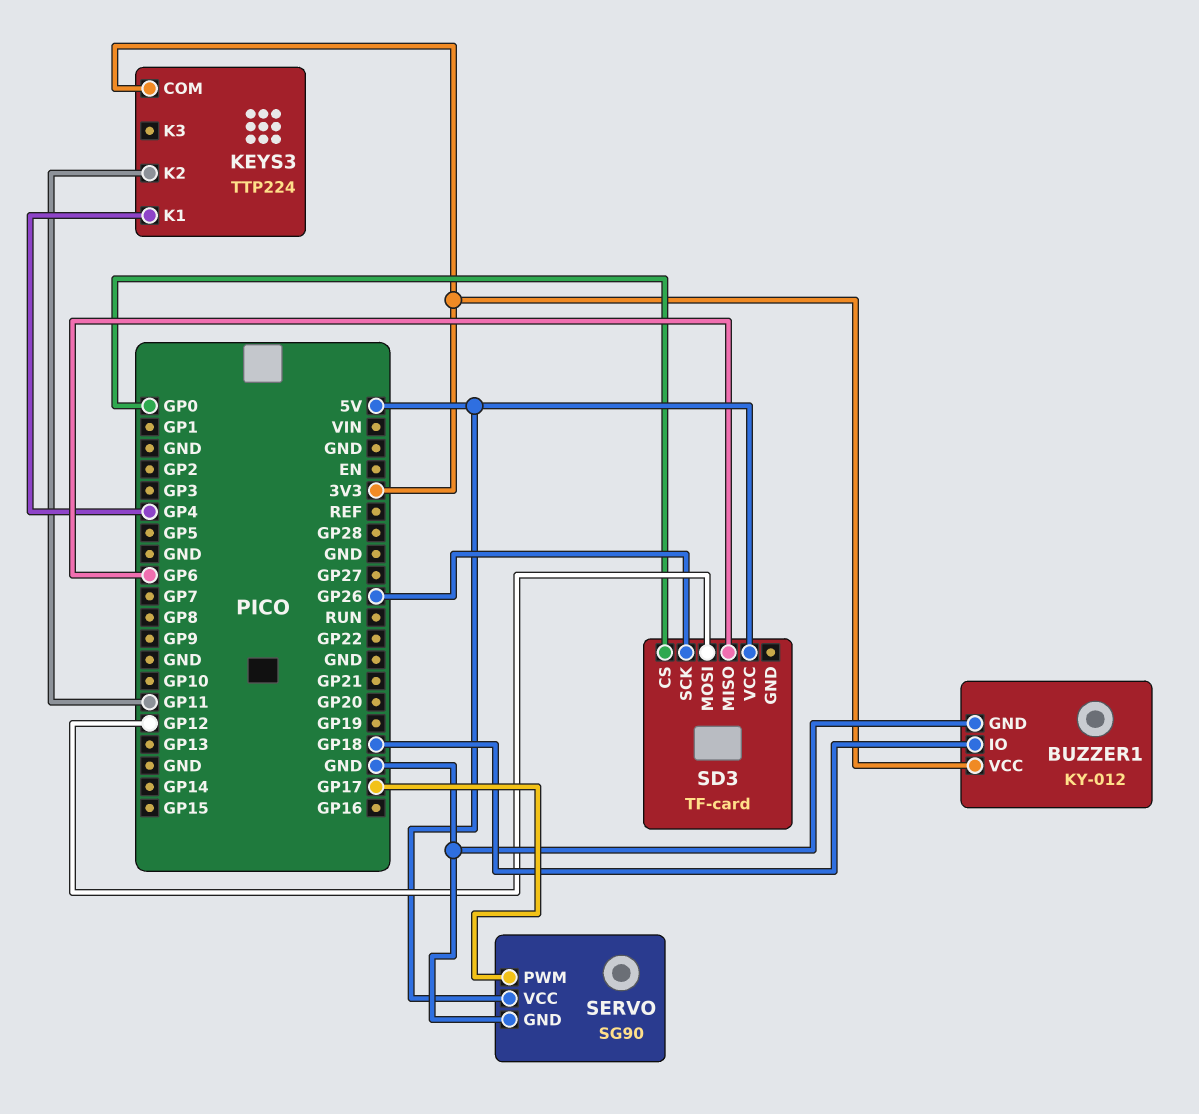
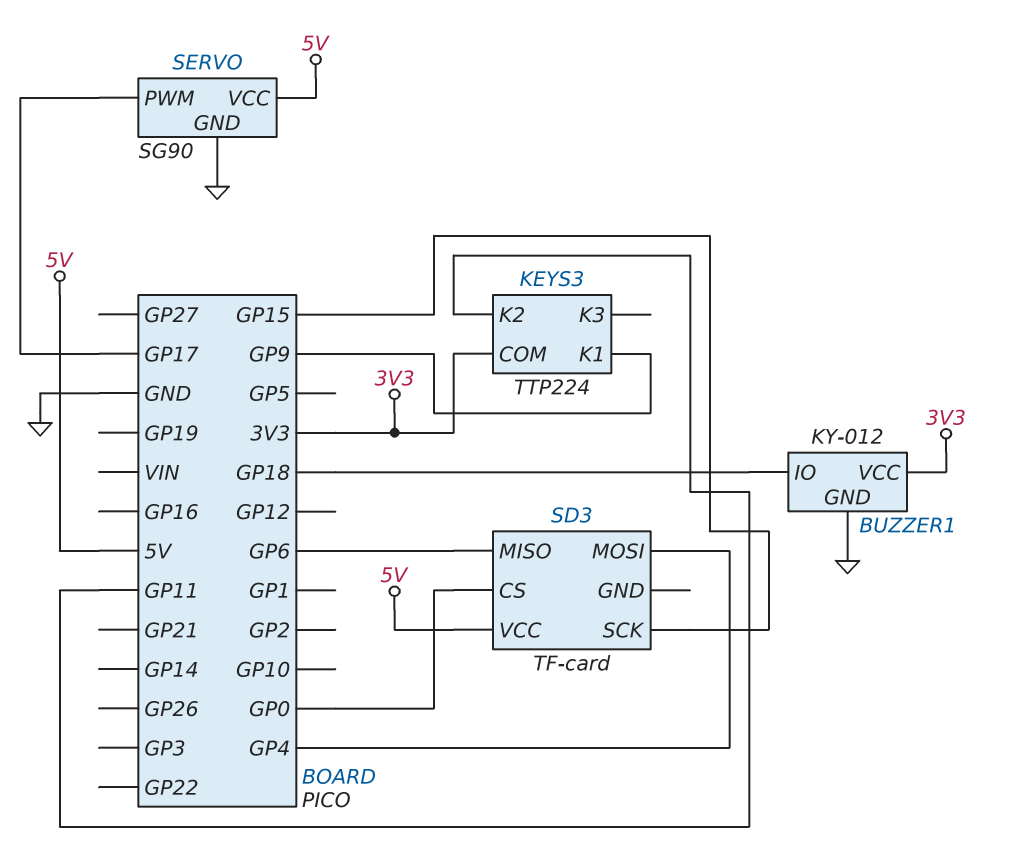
KEYS3 pin K1: GP4 -> GP9
SD3 pin MOSI: GP12 -> GP4
SD3 pin SCK: GP26 -> GP15

